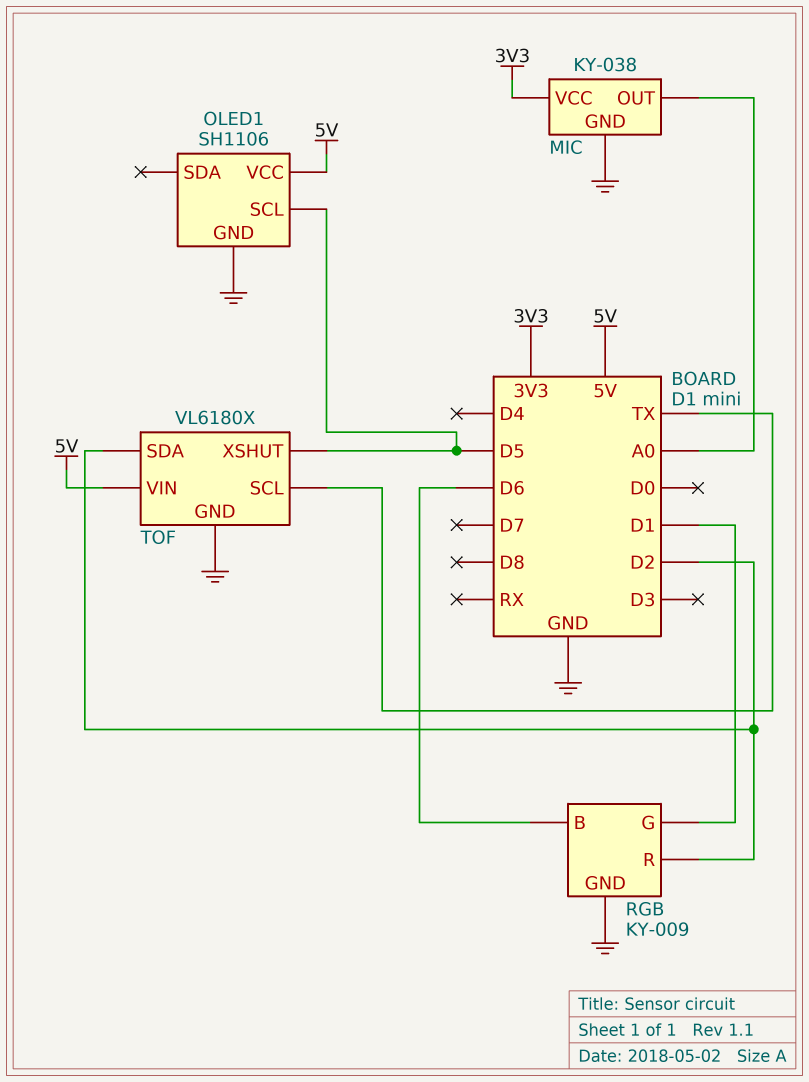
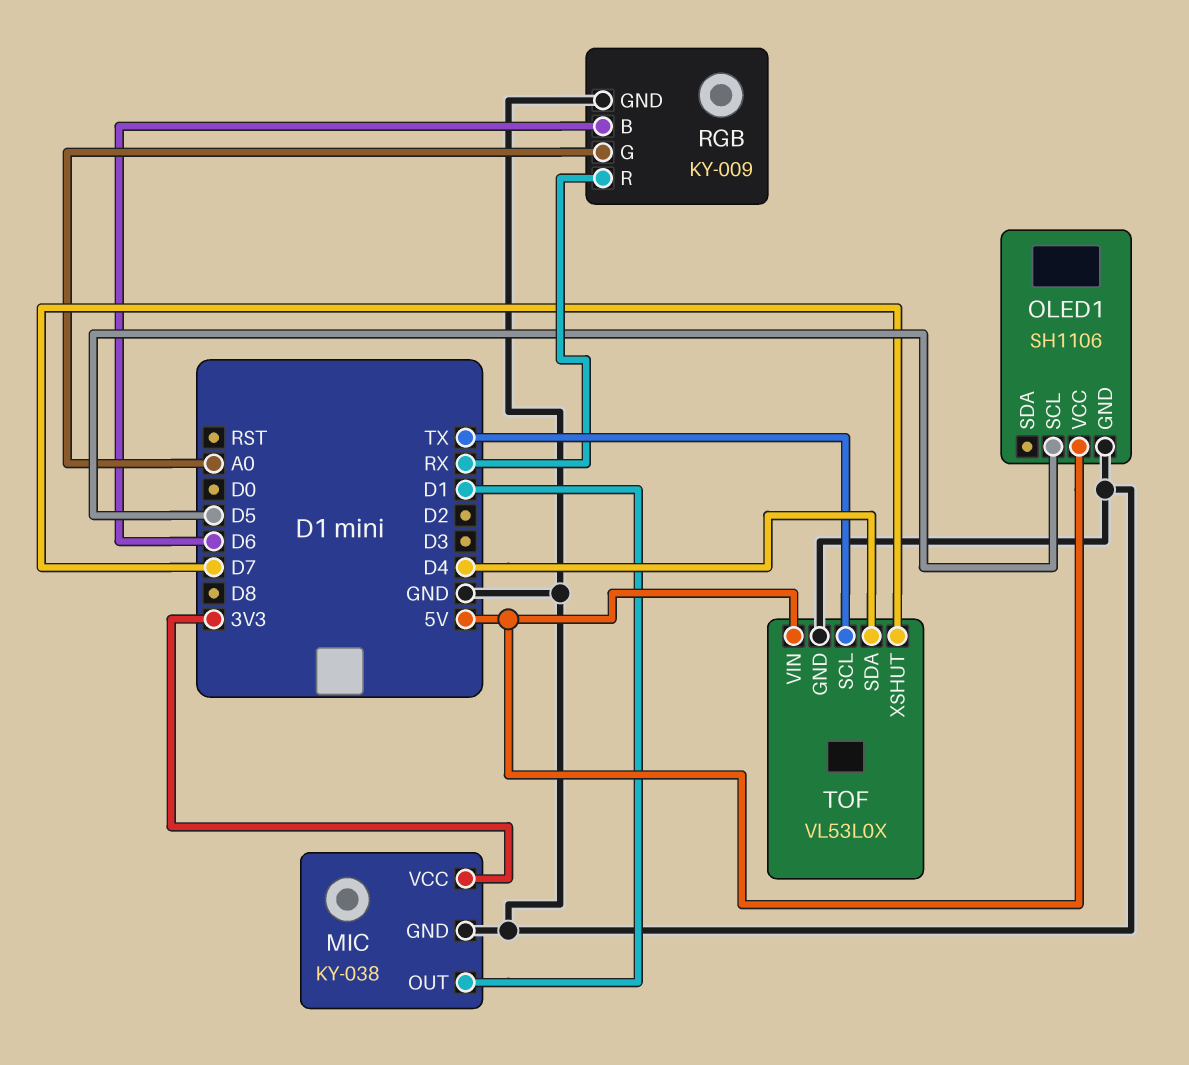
MIC pin OUT: A0 -> D1
RGB pin G: D1 -> A0
RGB pin R: D2 -> RX
TOF: VL6180X -> VL53L0X
TOF pin SDA: D2 -> D4
TOF pin XSHUT: D5 -> D7

